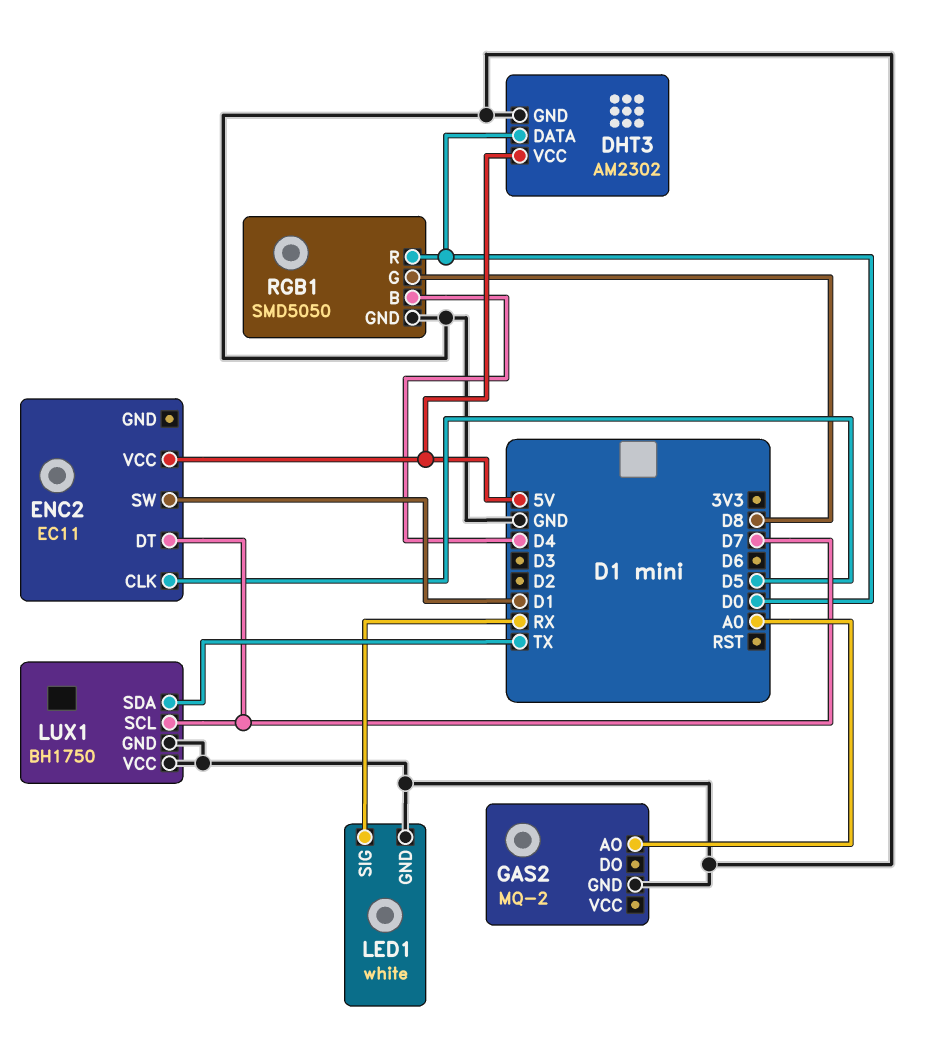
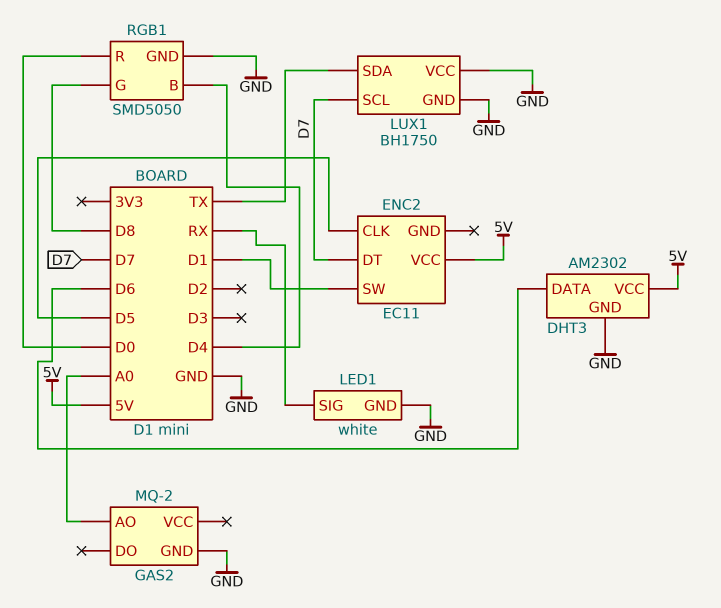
DHT3 pin DATA: D0 -> D6

